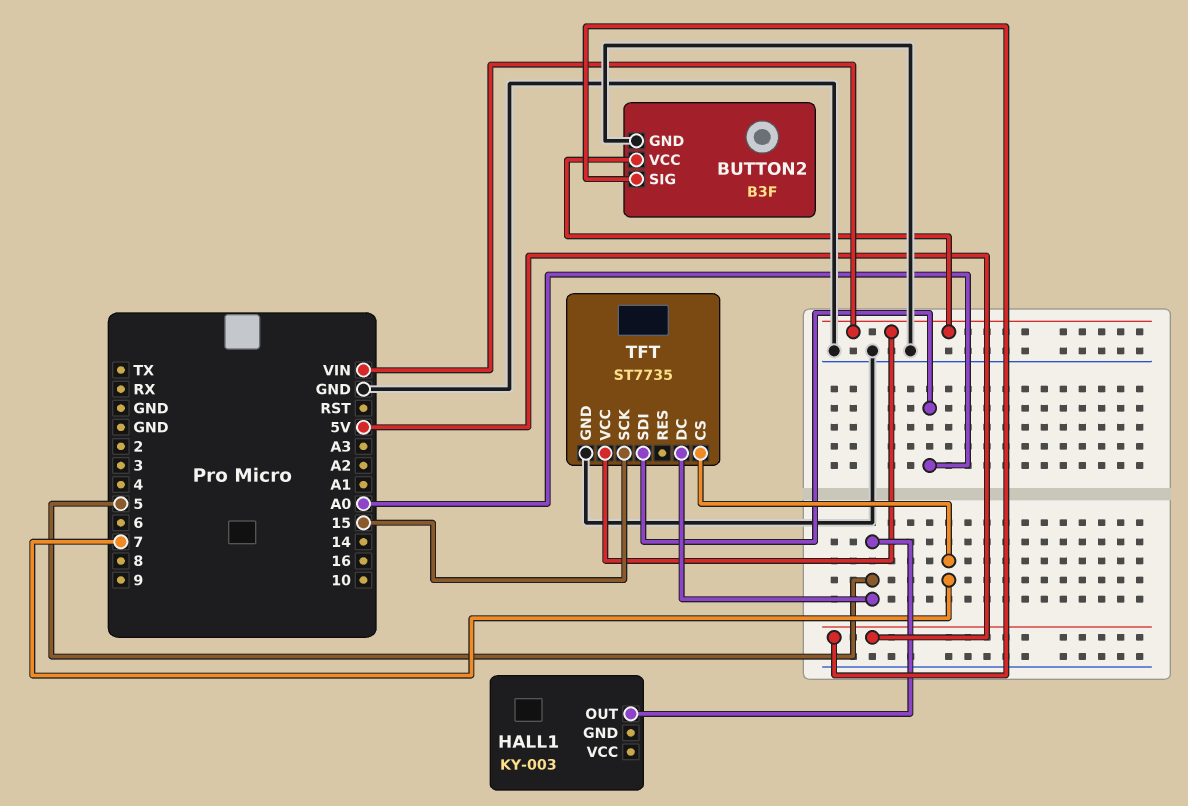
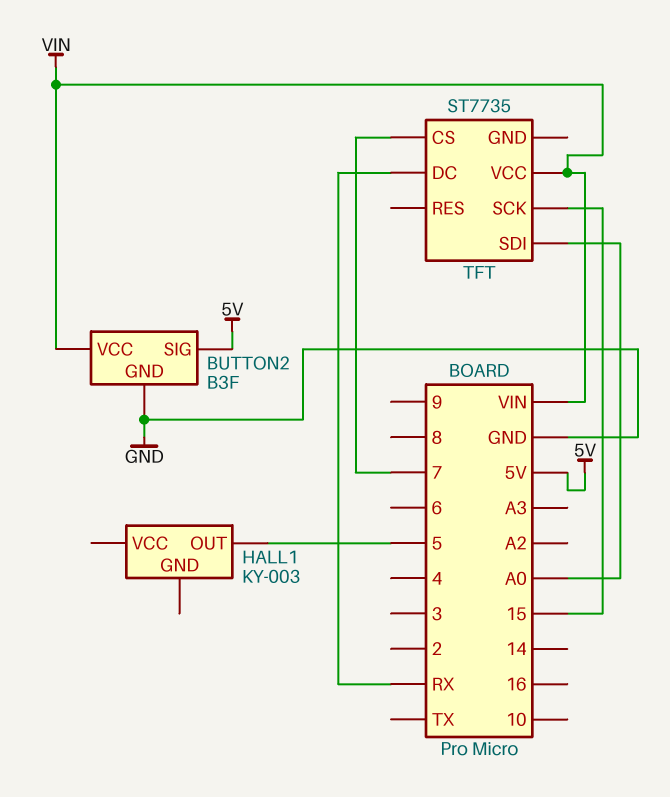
TFT pin DC: 5 -> RX
TFT pin GND: GND -> none

